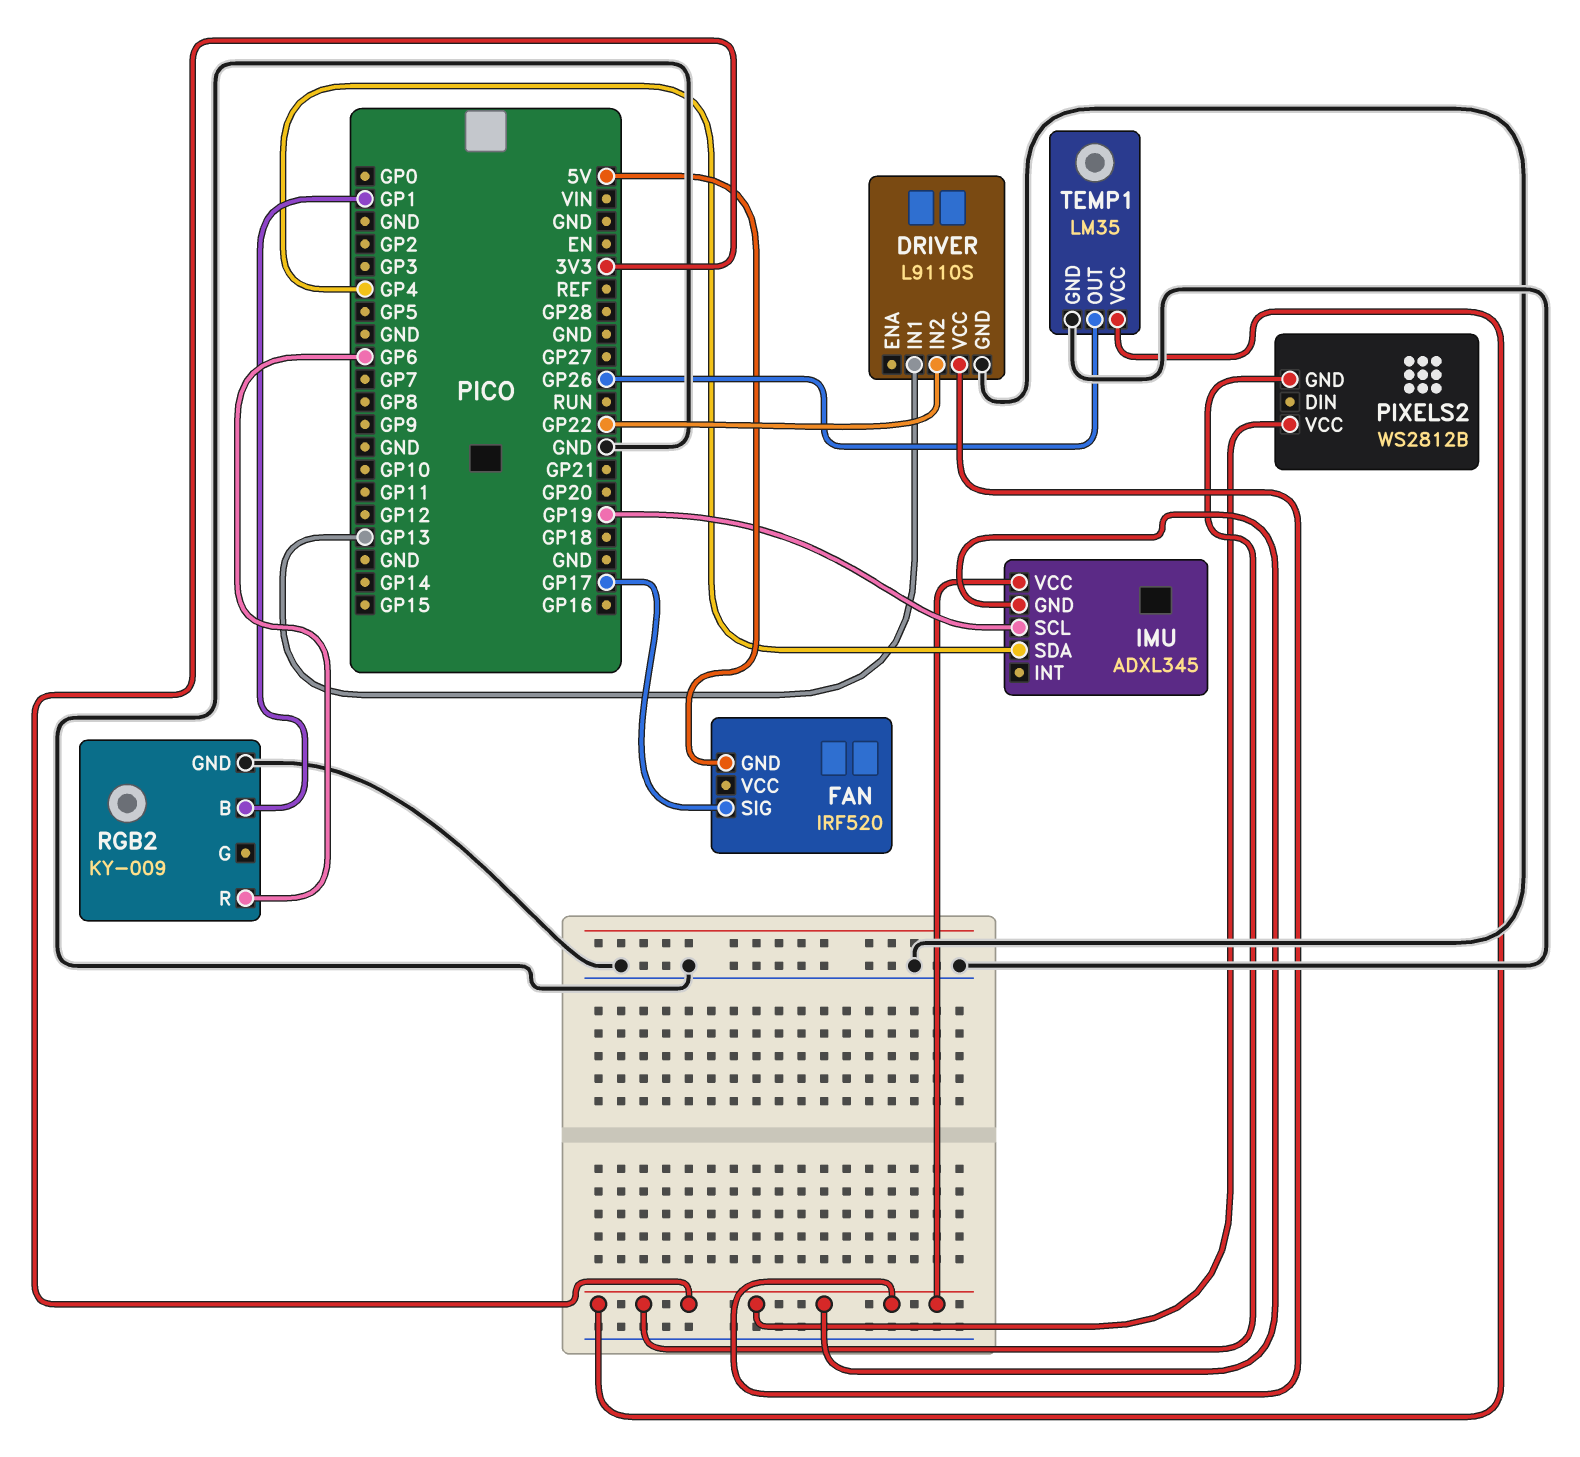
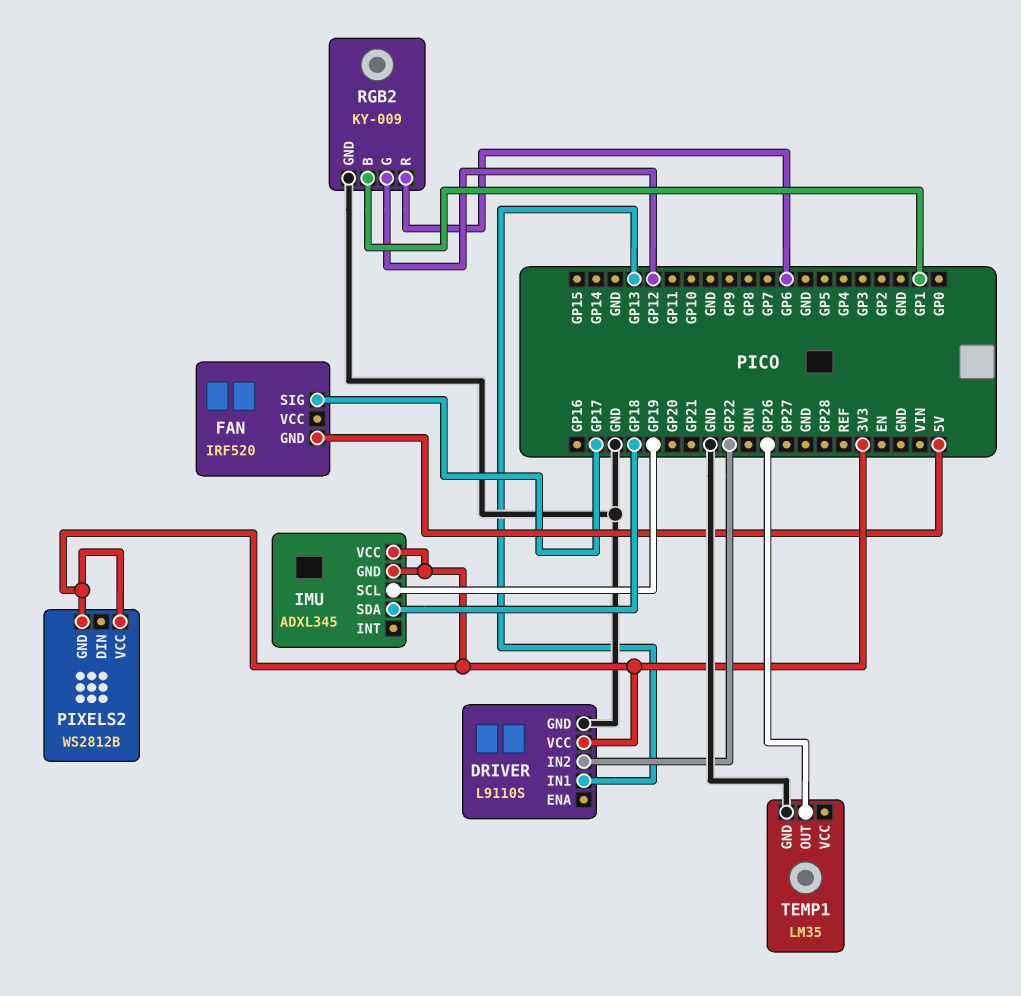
IMU pin SDA: GP4 -> GP18
RGB2 pin G: none -> GP12
TEMP1 pin VCC: 3V3 -> none

